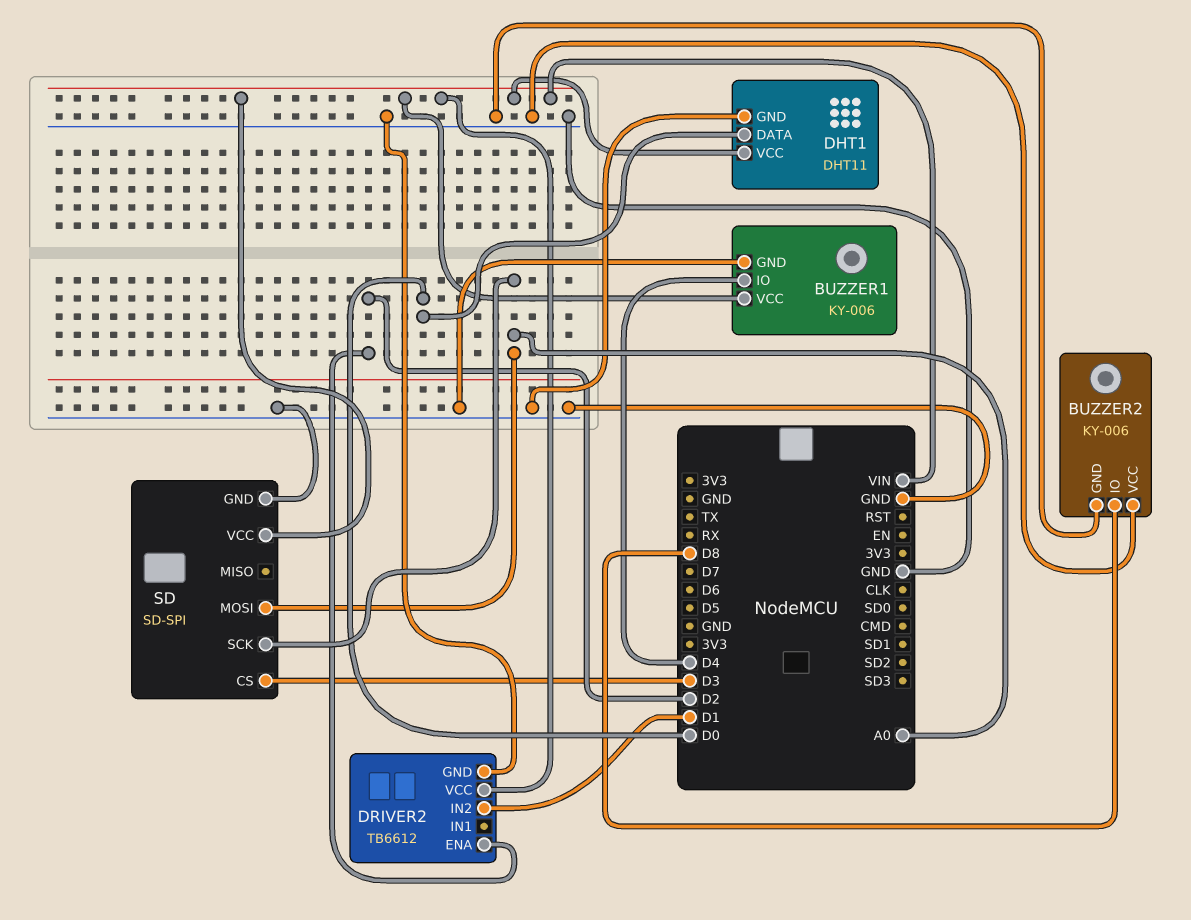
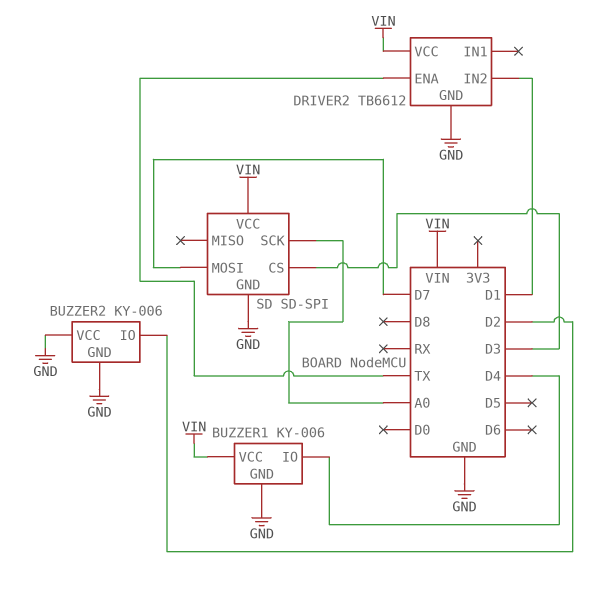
BUZZER2 pin IO: D8 -> D2
DHT1: DHT11 -> none
DHT1 pin DATA: D0 -> none
DHT1 pin GND: GND -> none
DHT1 pin VCC: VIN -> none
DRIVER2 pin ENA: D2 -> TX
SD pin MOSI: A0 -> D7

